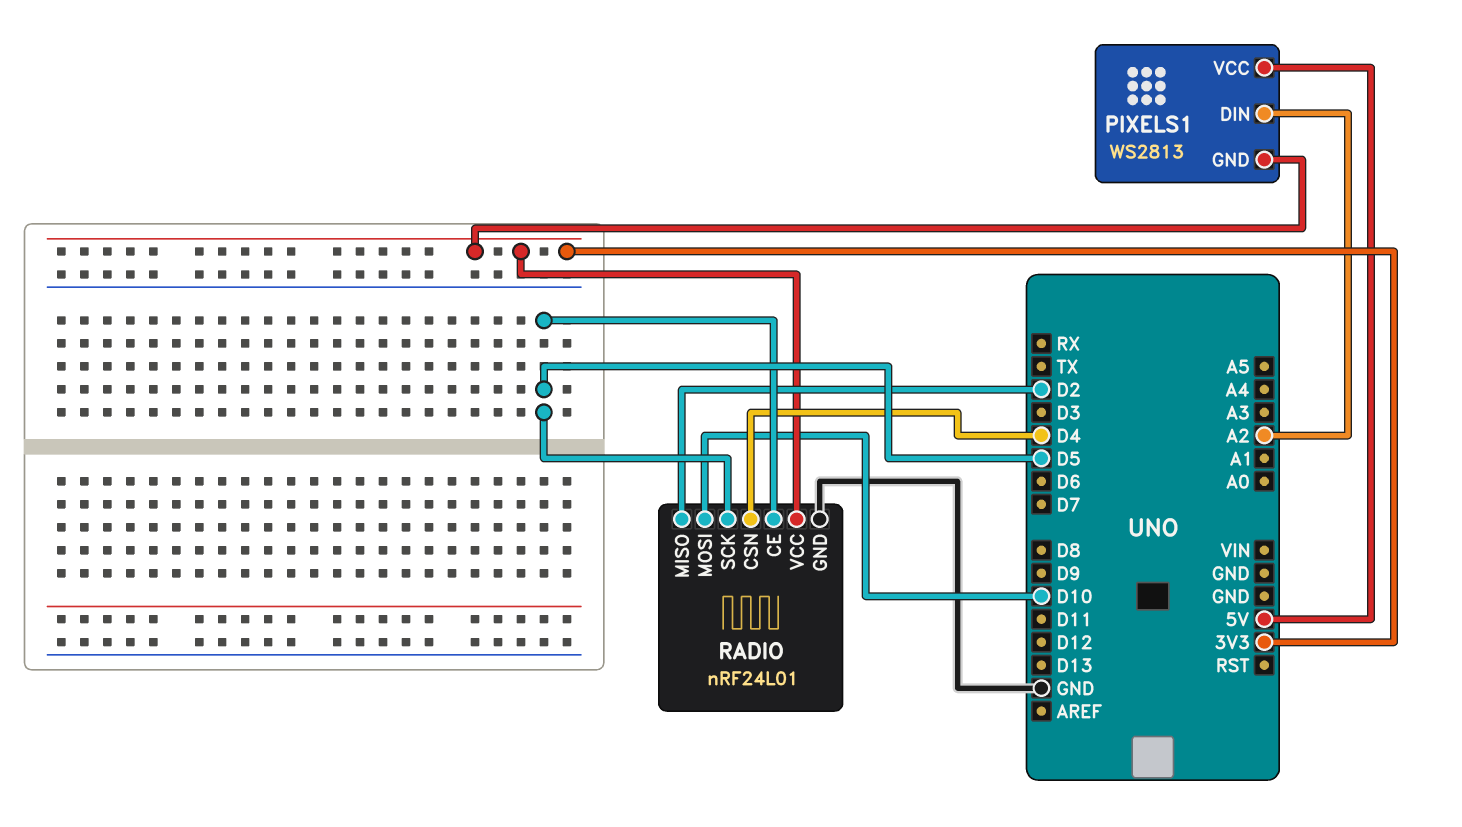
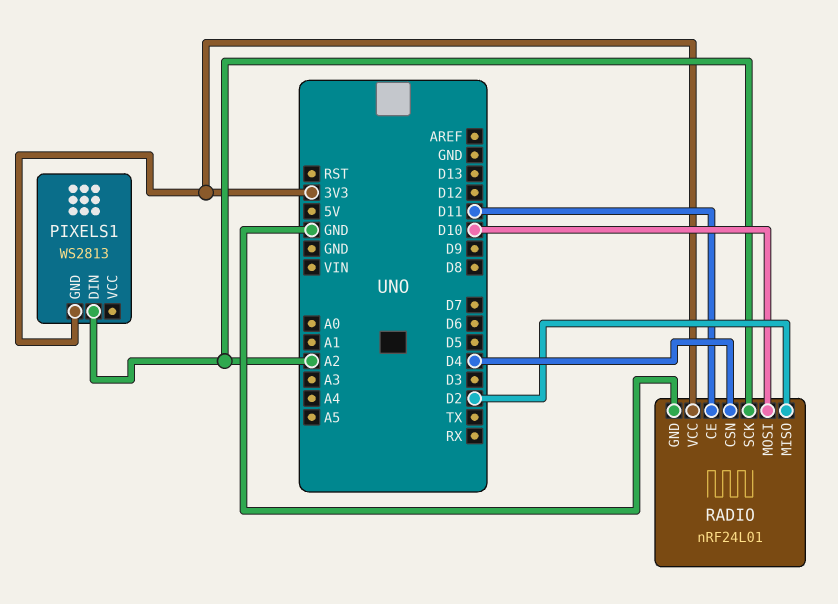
PIXELS1 pin VCC: 5V -> none
RADIO pin CE: D5 -> D11
RADIO pin SCK: D5 -> A2

